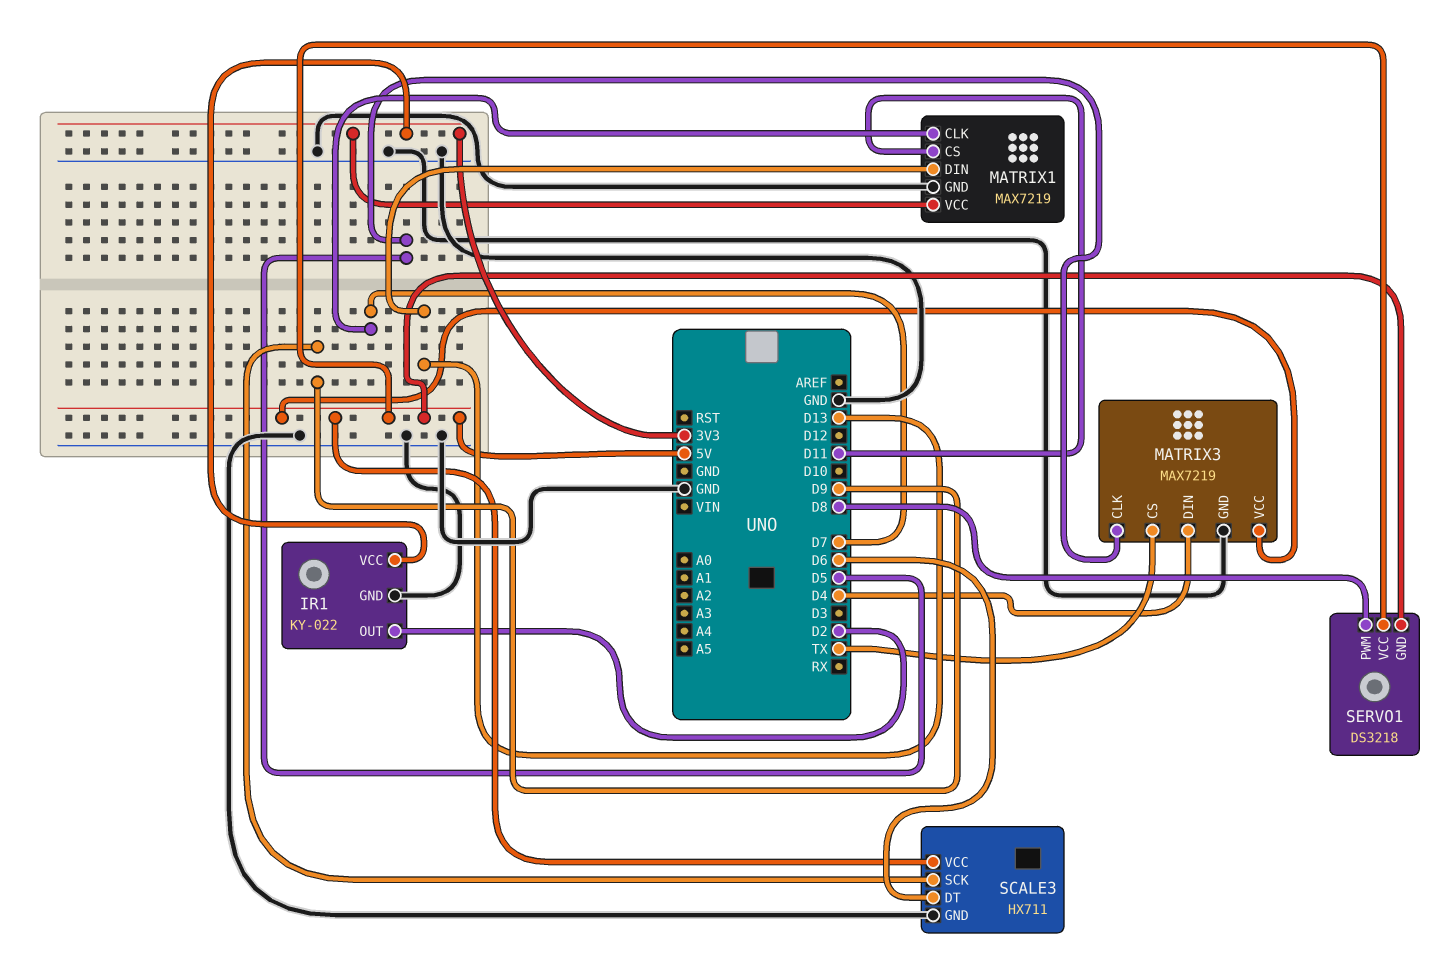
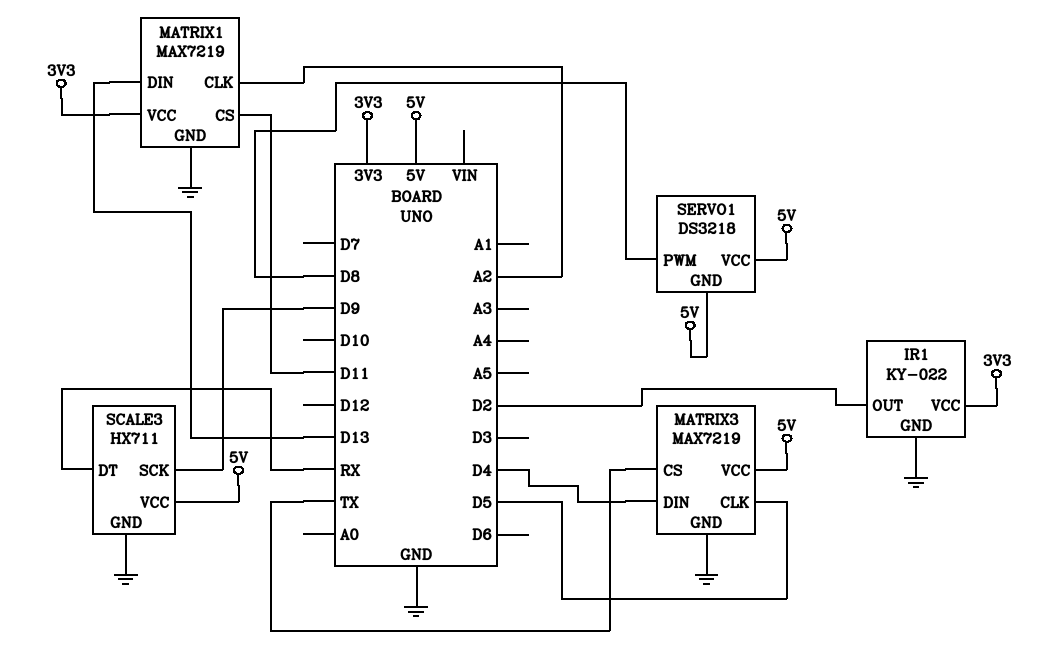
MATRIX1 pin CLK: D7 -> A2
SCALE3 pin DT: D6 -> RX

